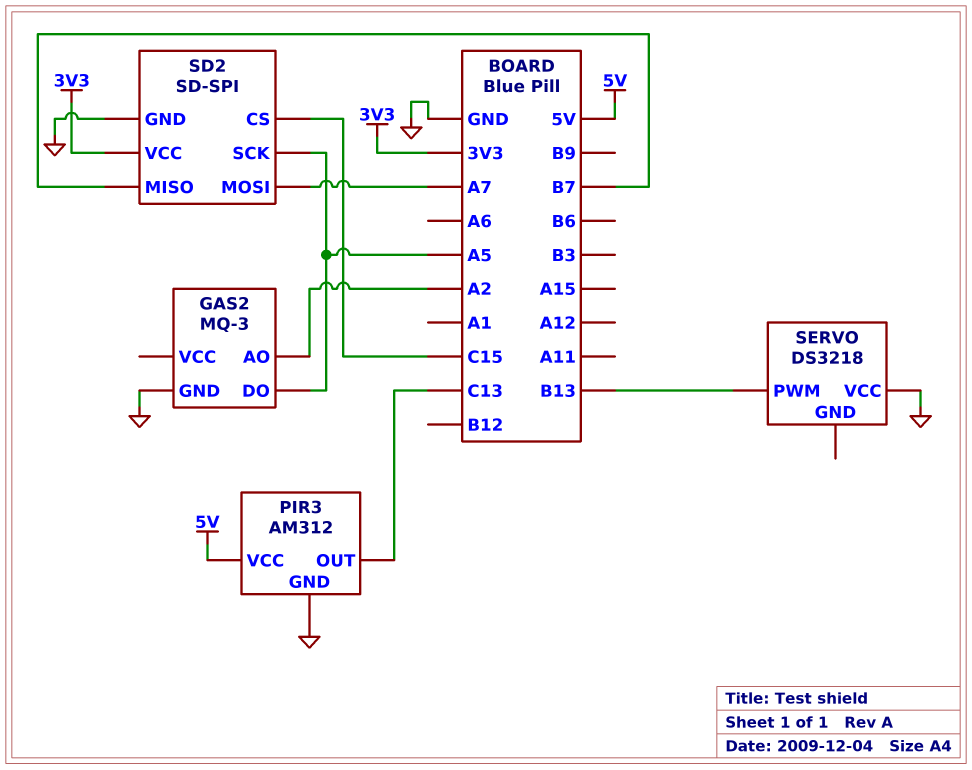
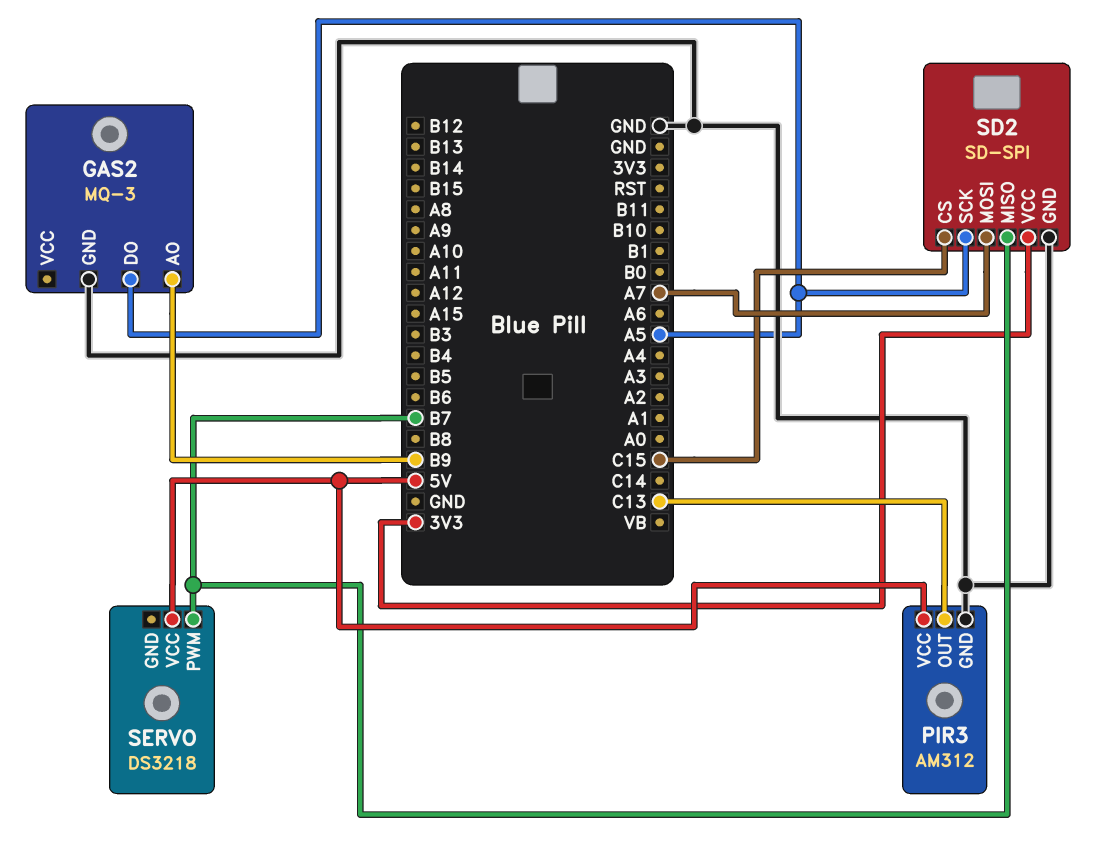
GAS2 pin AO: A2 -> B9
SERVO pin PWM: B13 -> B7
SERVO pin VCC: GND -> 5V

